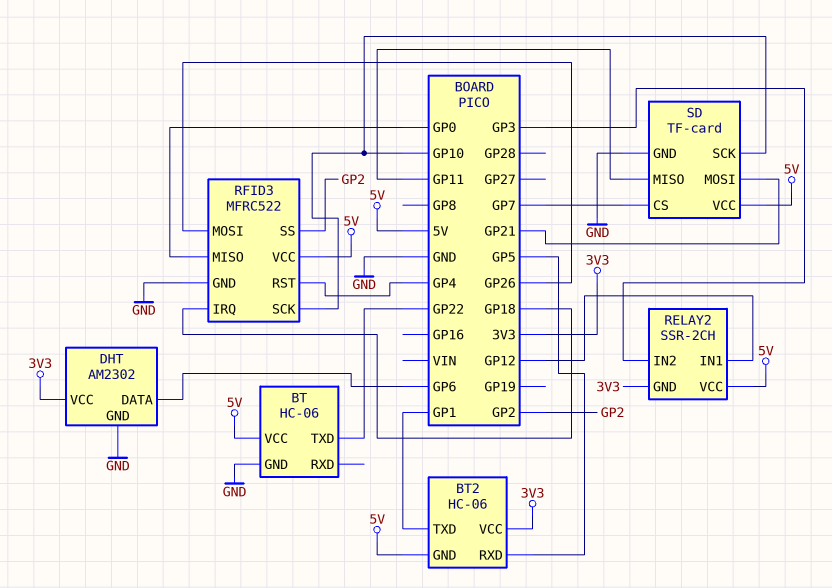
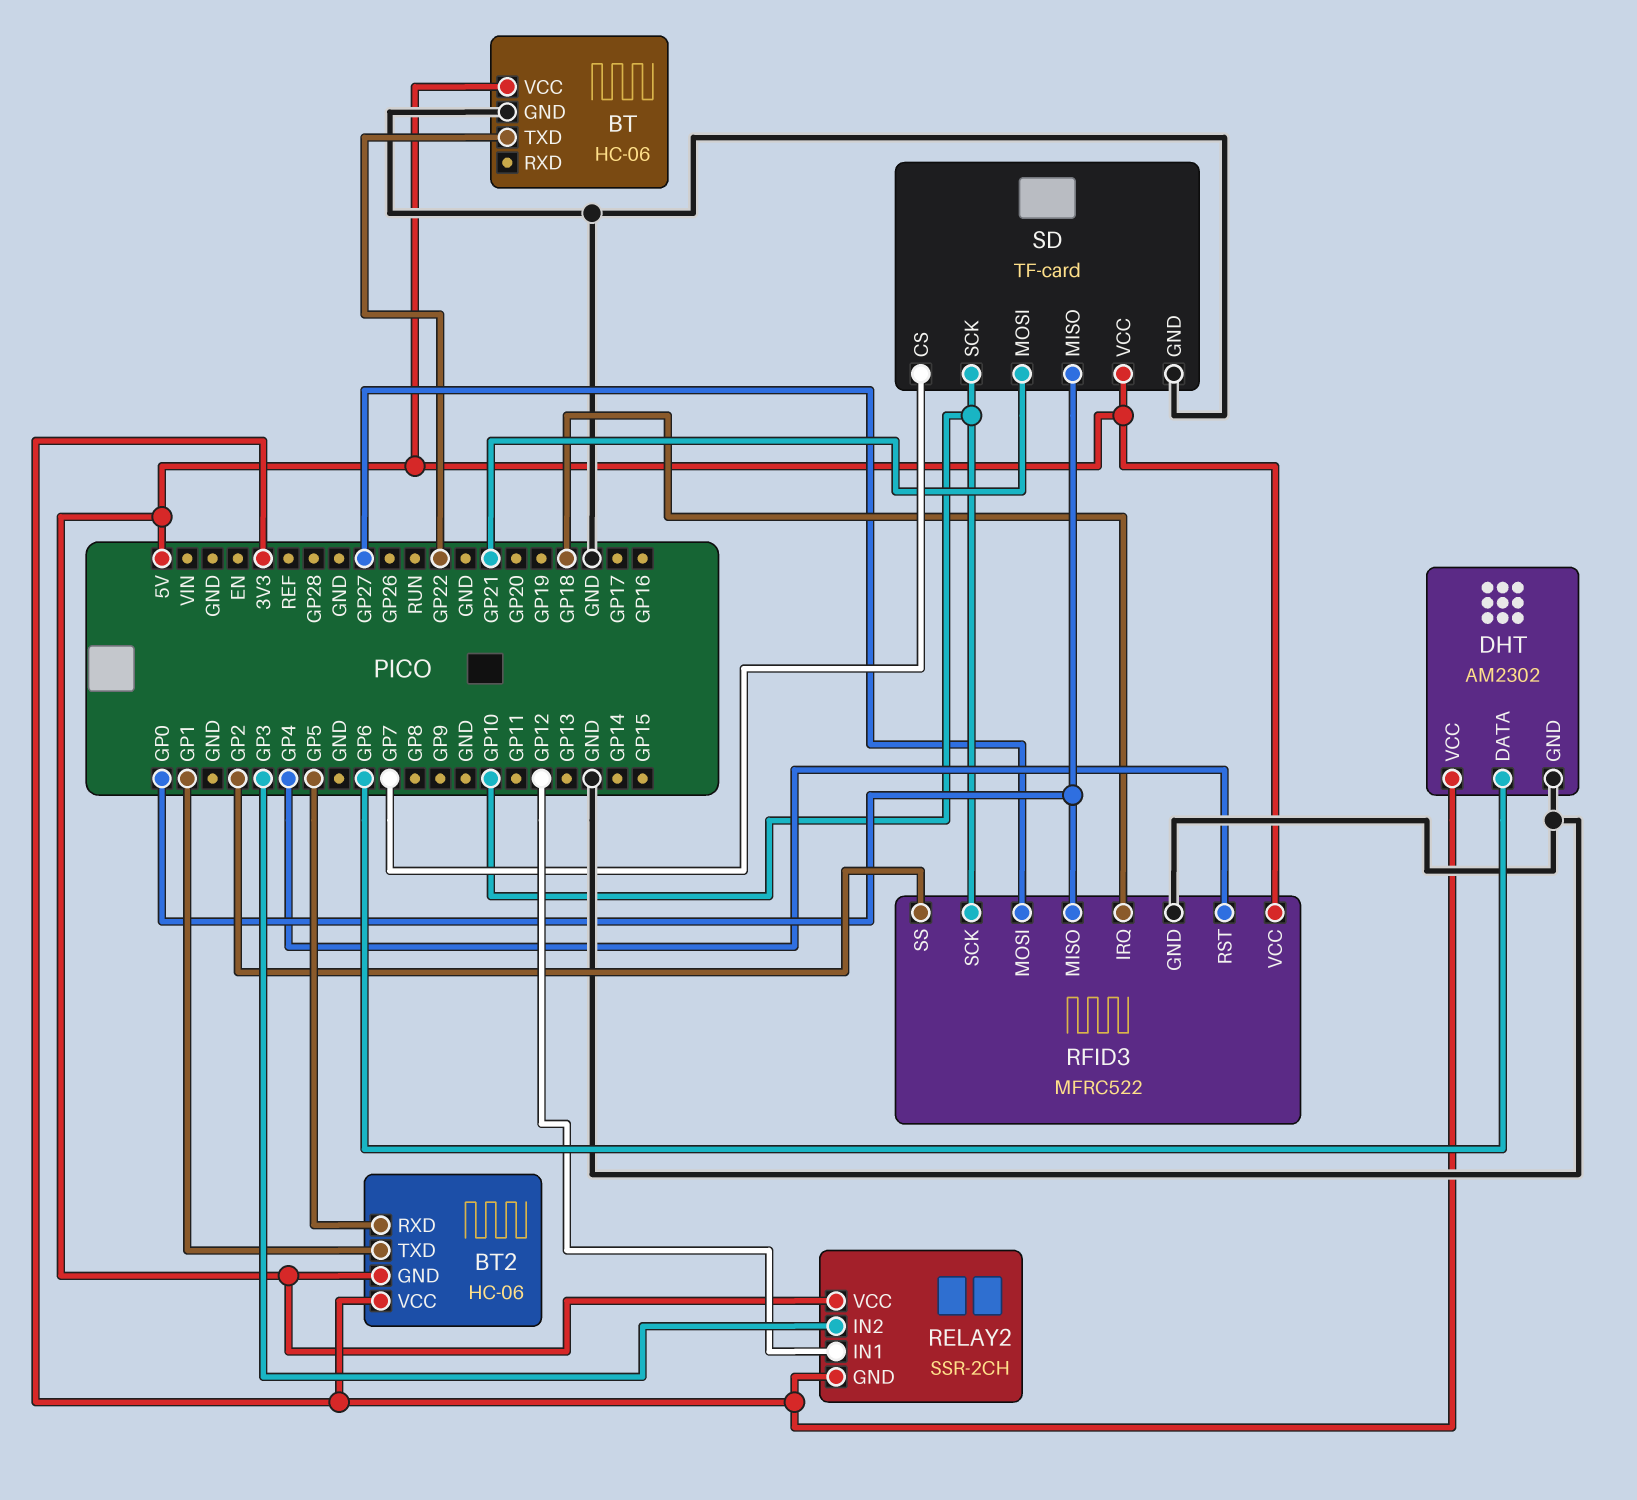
RFID3 pin MOSI: GP26 -> GP27
SD pin MISO: GP11 -> GP0

